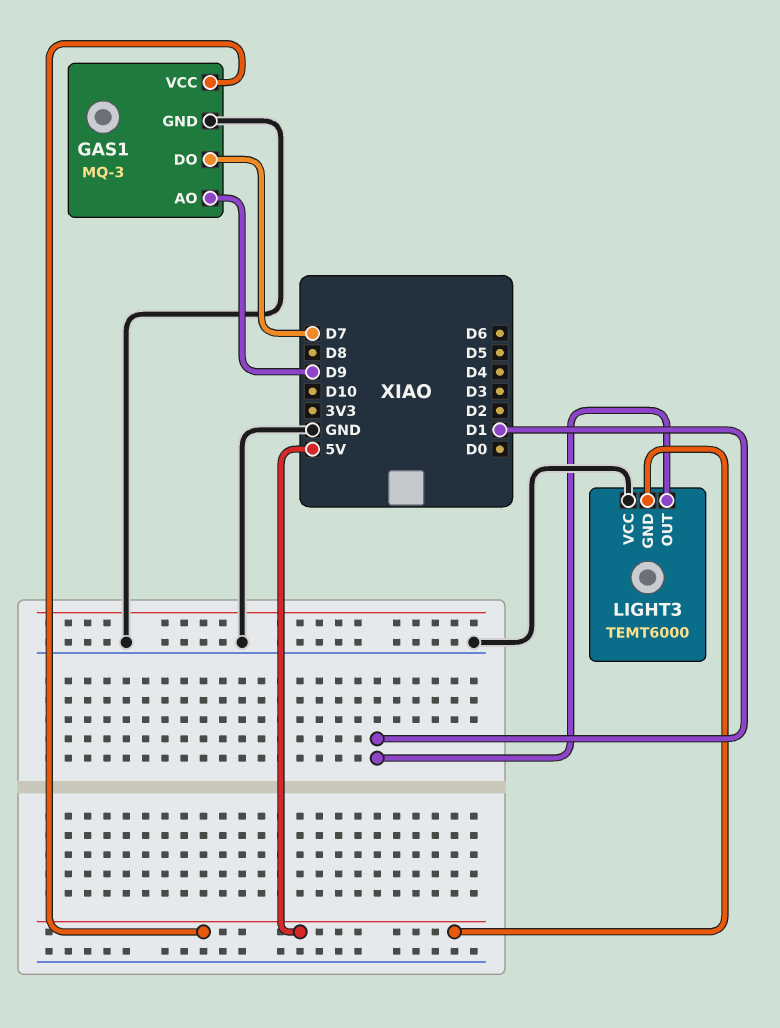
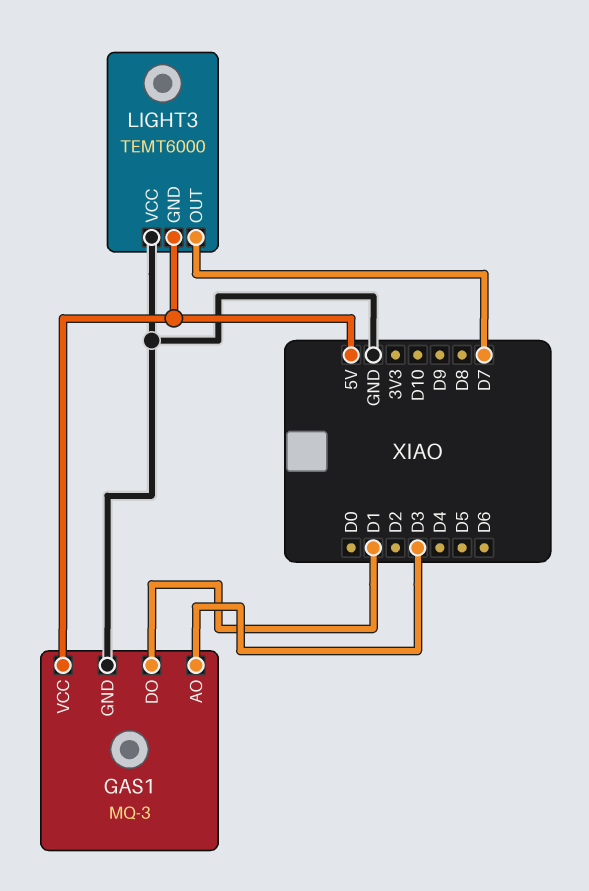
GAS1 pin AO: D9 -> D3
GAS1 pin DO: D7 -> D1
LIGHT3 pin OUT: D1 -> D7

